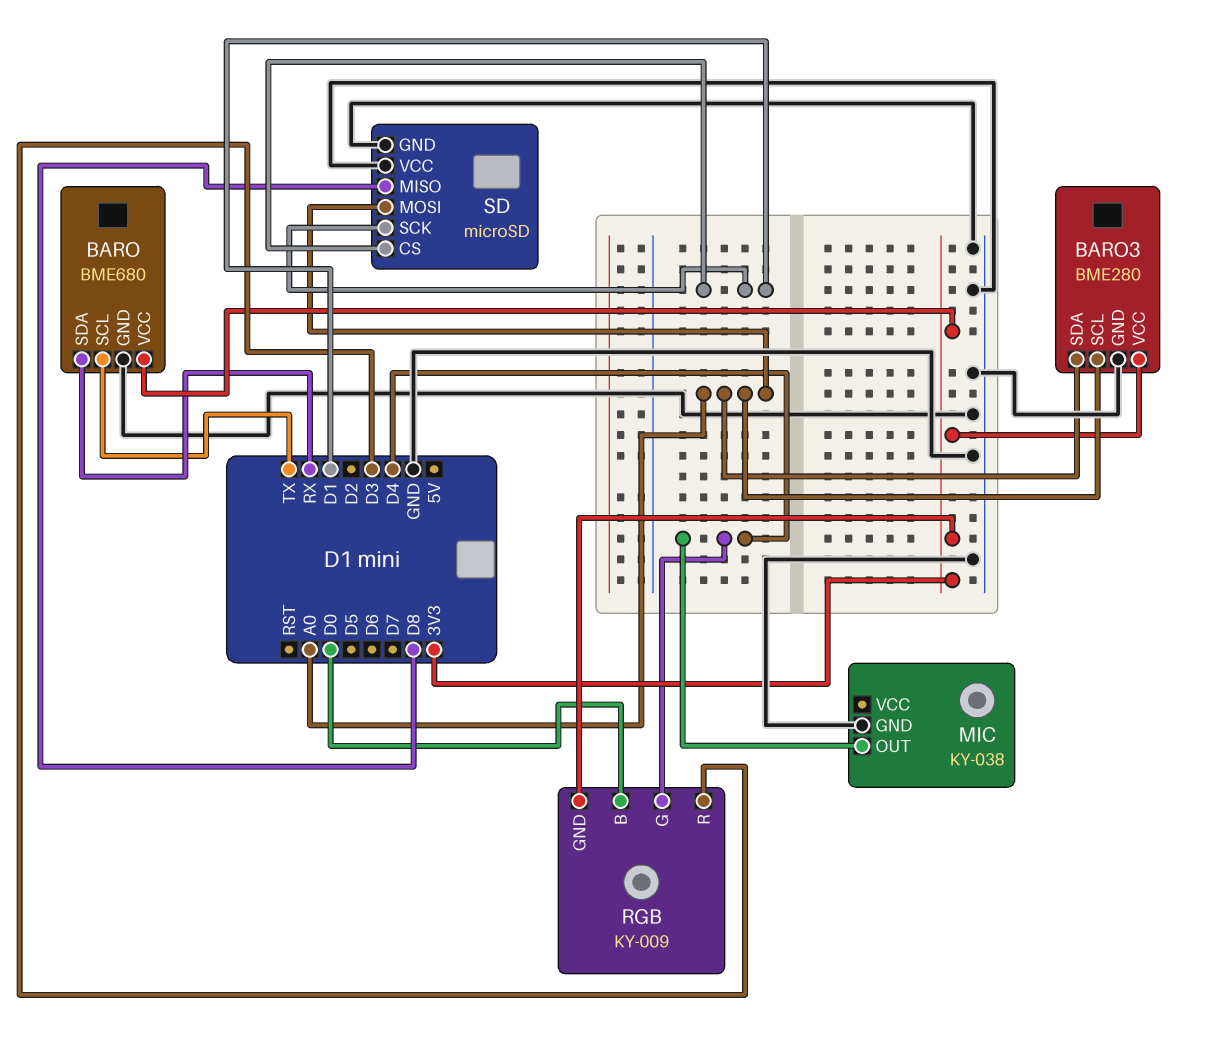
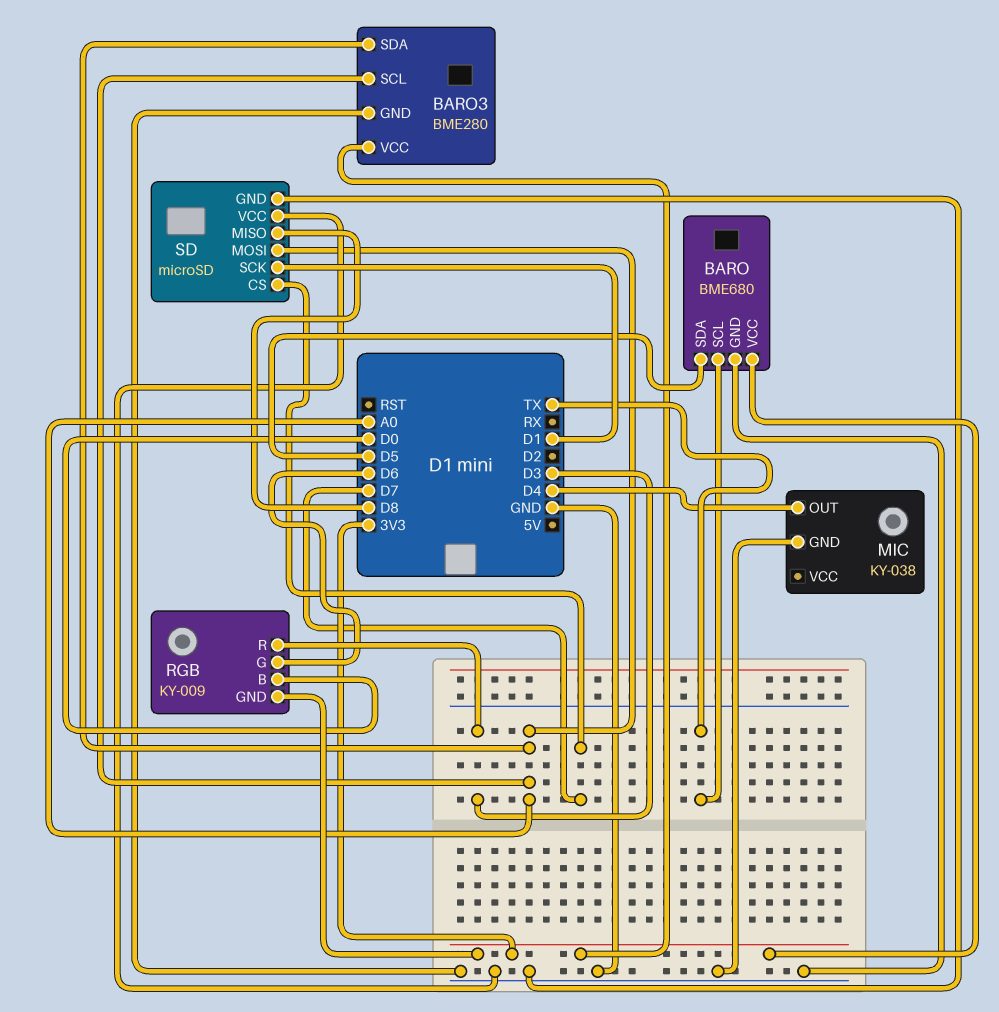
BARO pin SDA: RX -> D5
RGB pin G: D4 -> D6
SD pin CS: D1 -> D7

